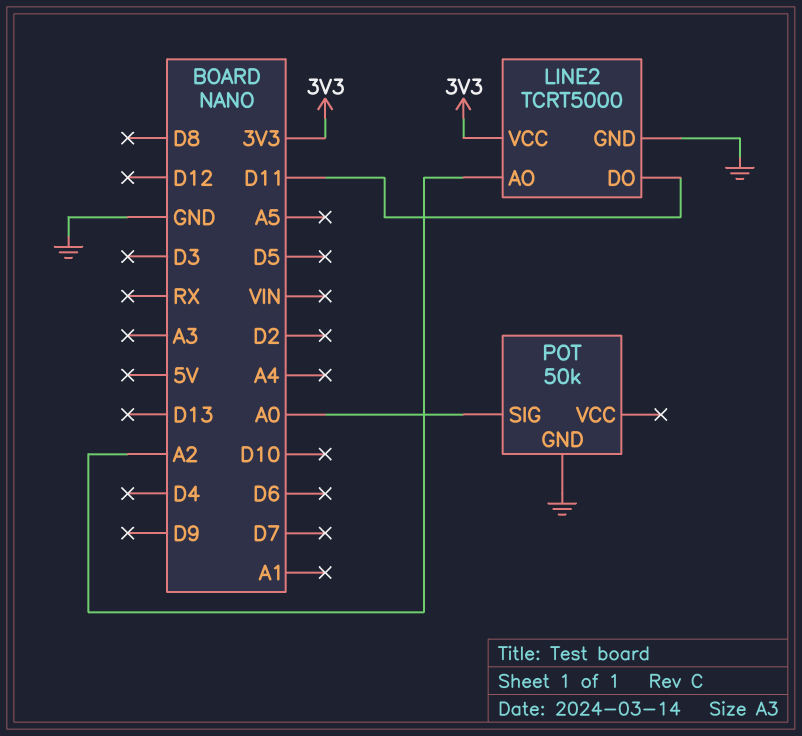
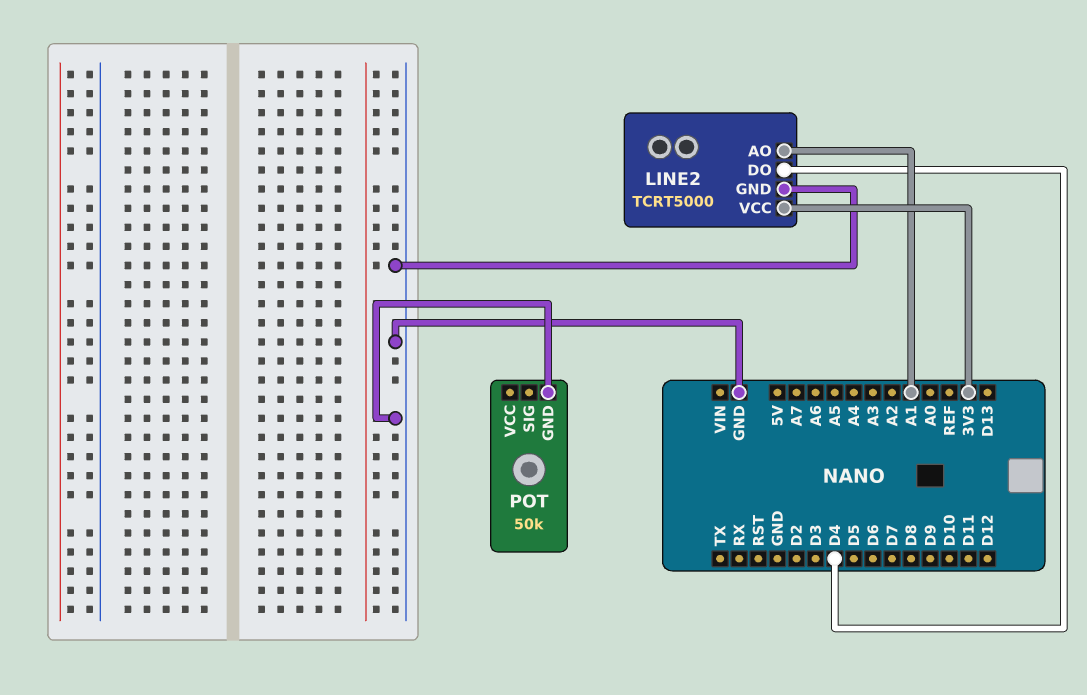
LINE2 pin AO: A2 -> A1
LINE2 pin DO: D11 -> D4
POT pin SIG: A0 -> none

